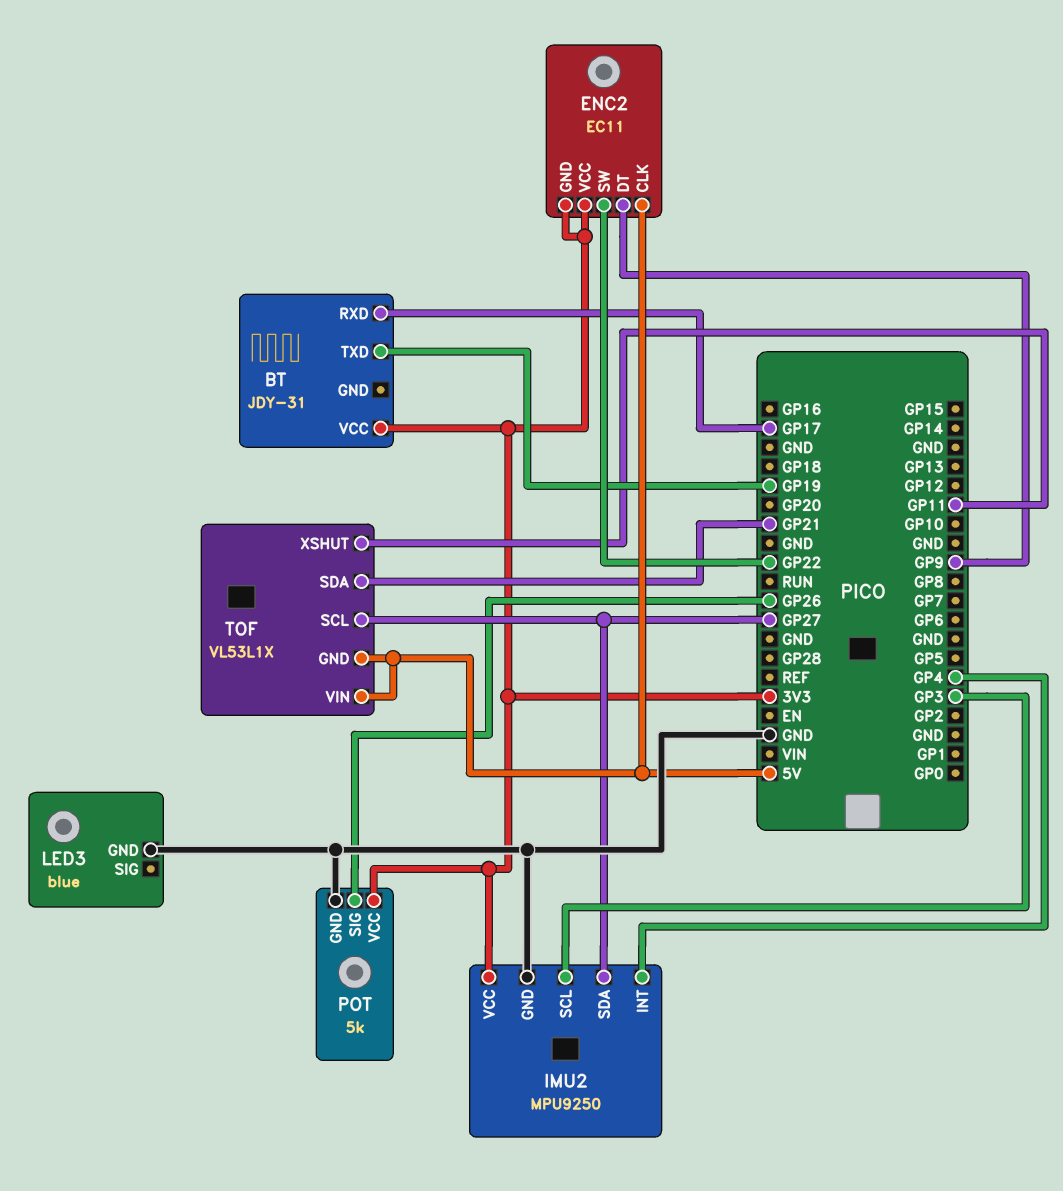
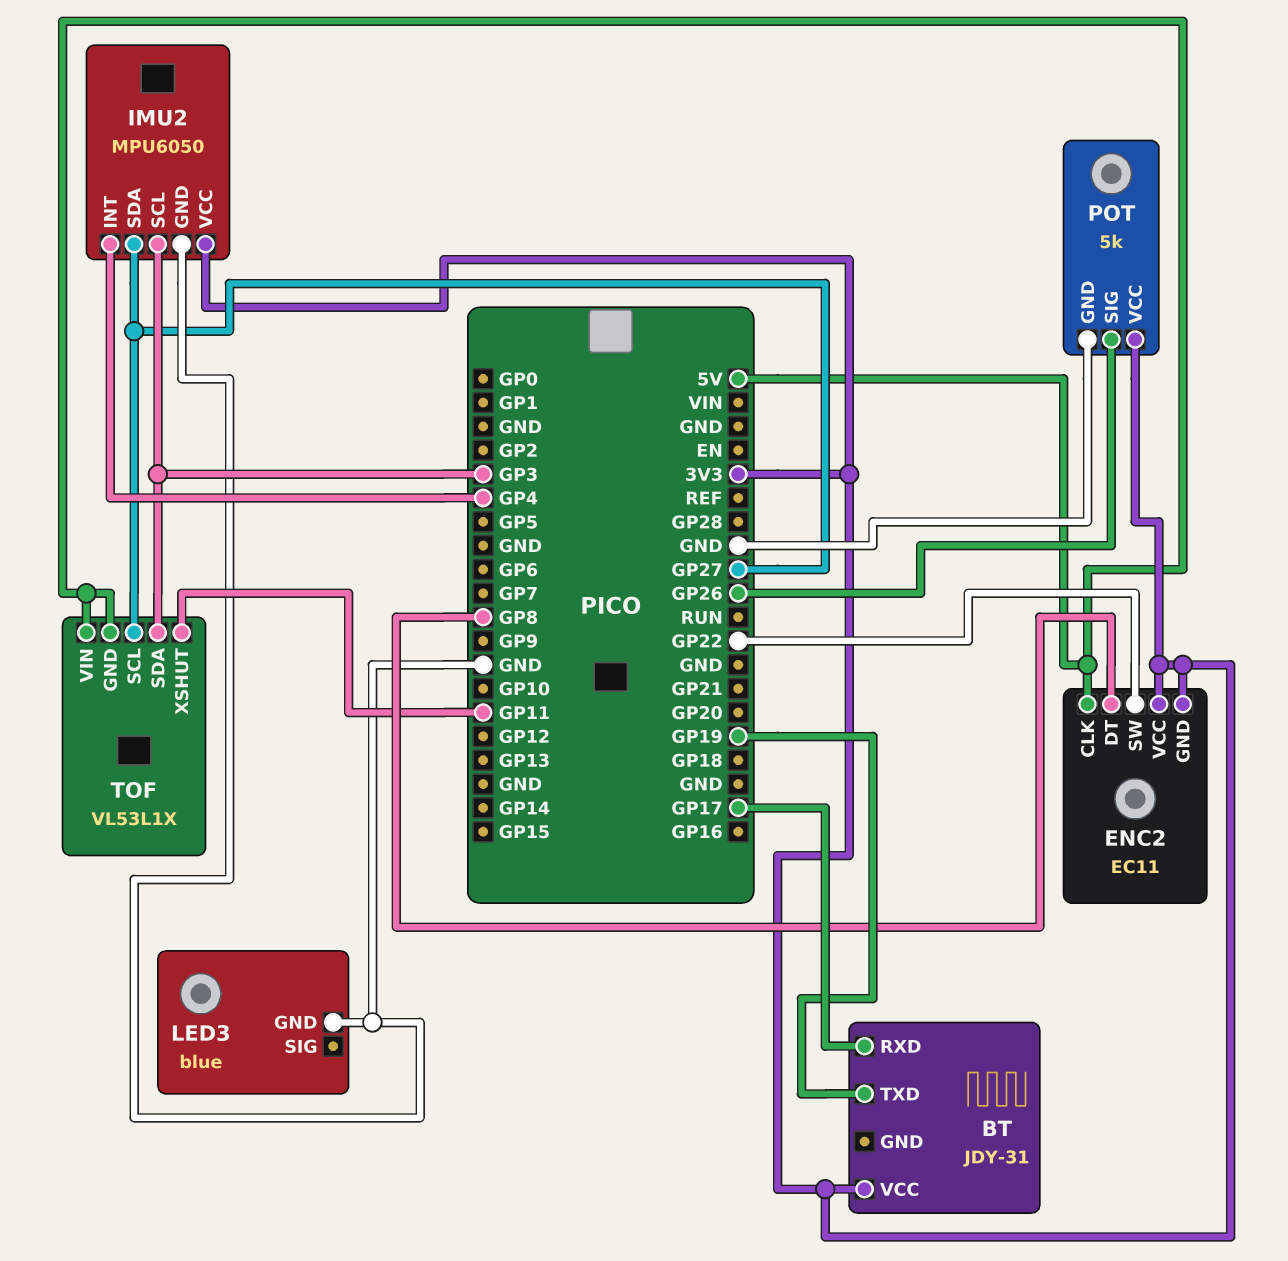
ENC2 pin DT: GP9 -> GP8
IMU2: MPU9250 -> MPU6050
TOF pin SDA: GP21 -> GP3

